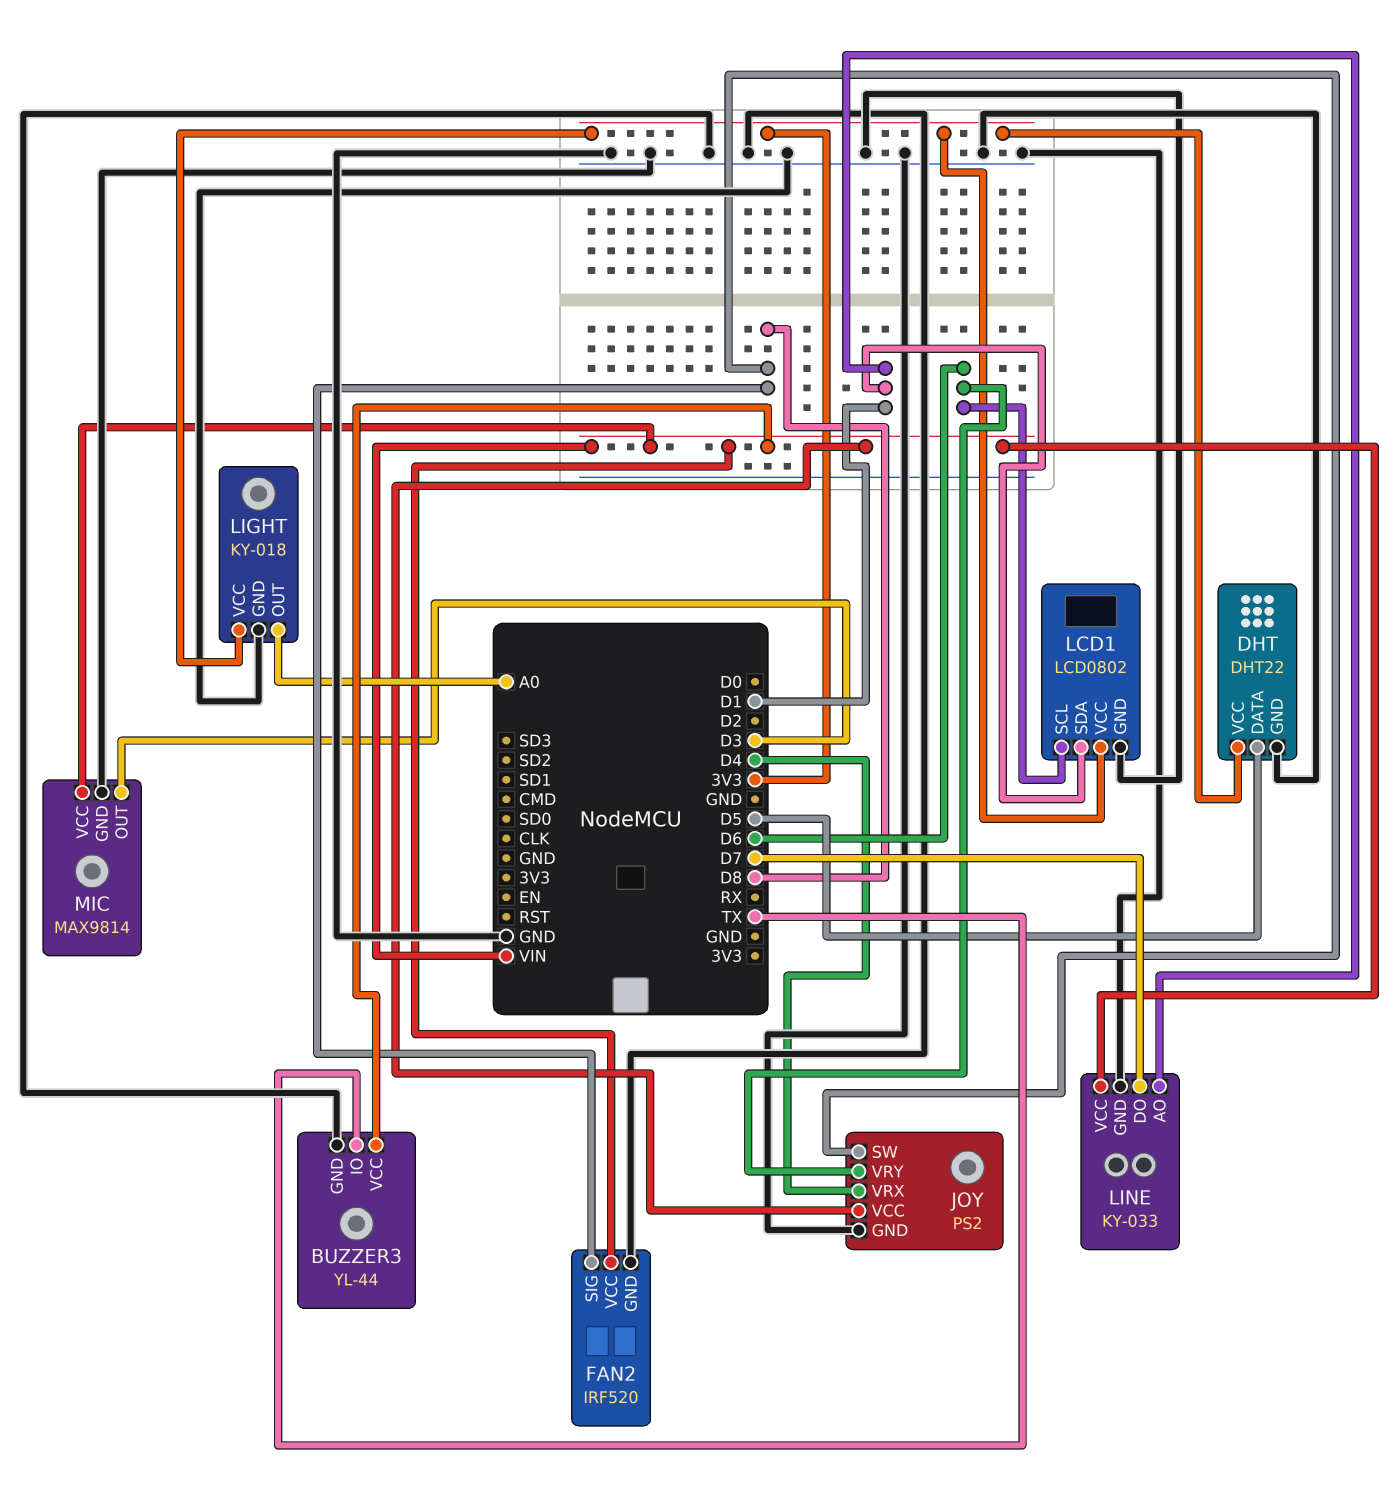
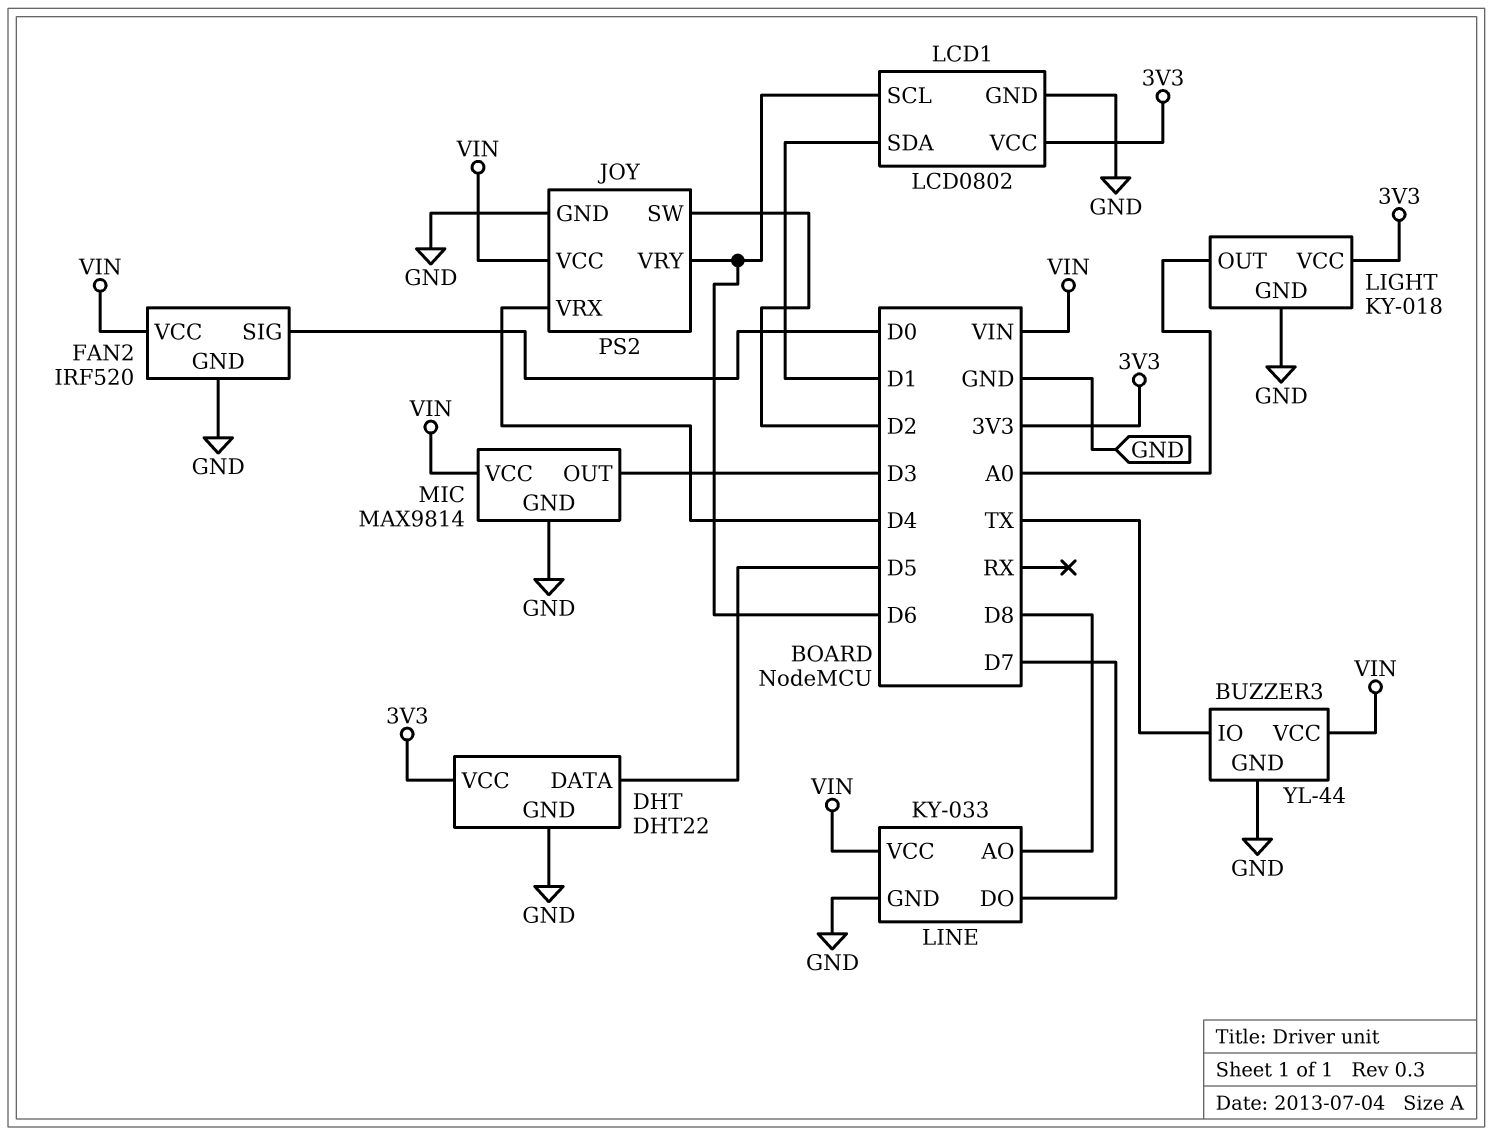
FAN2 pin SIG: D8 -> D0
JOY pin SW: D8 -> D2
LINE pin AO: D1 -> D8

